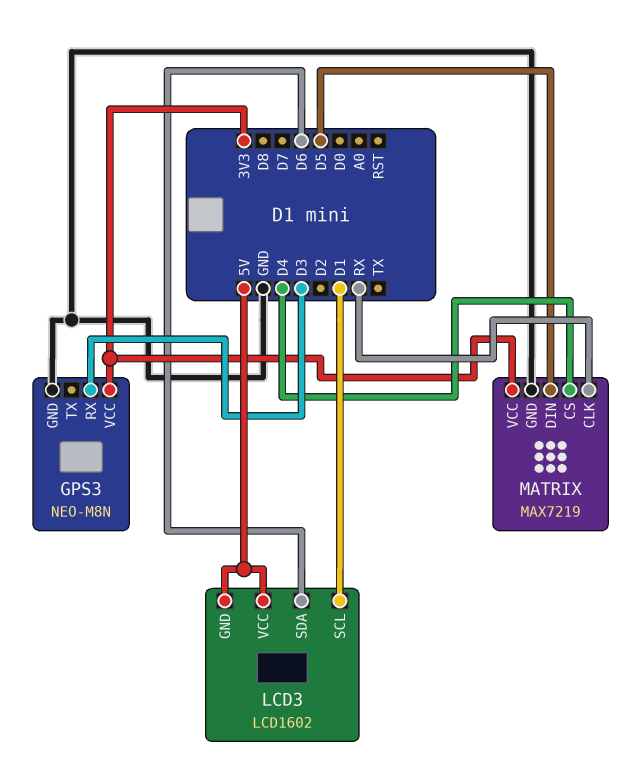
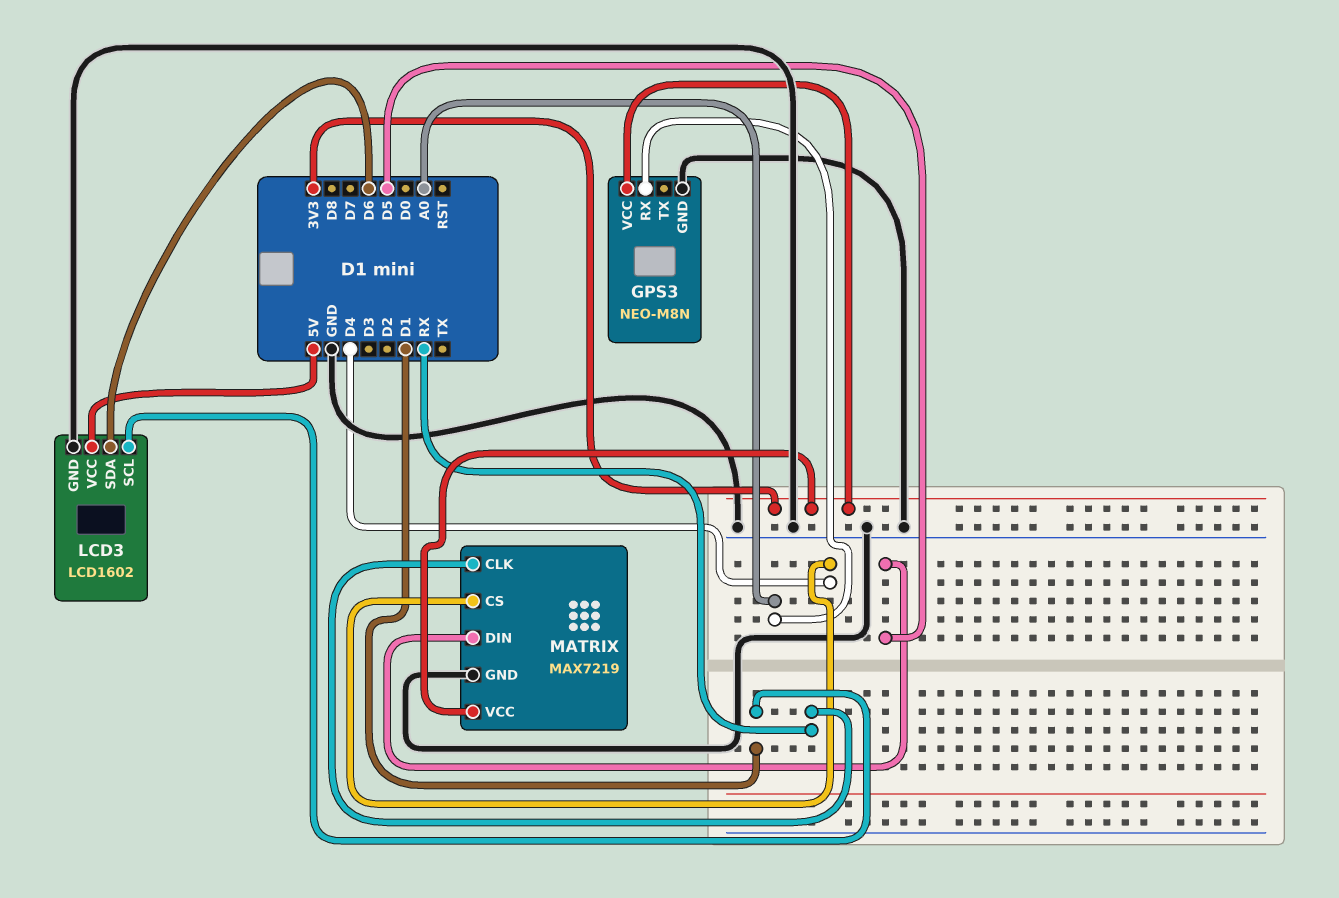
GPS3 pin RX: D3 -> A0
LCD3 pin GND: 5V -> GND

